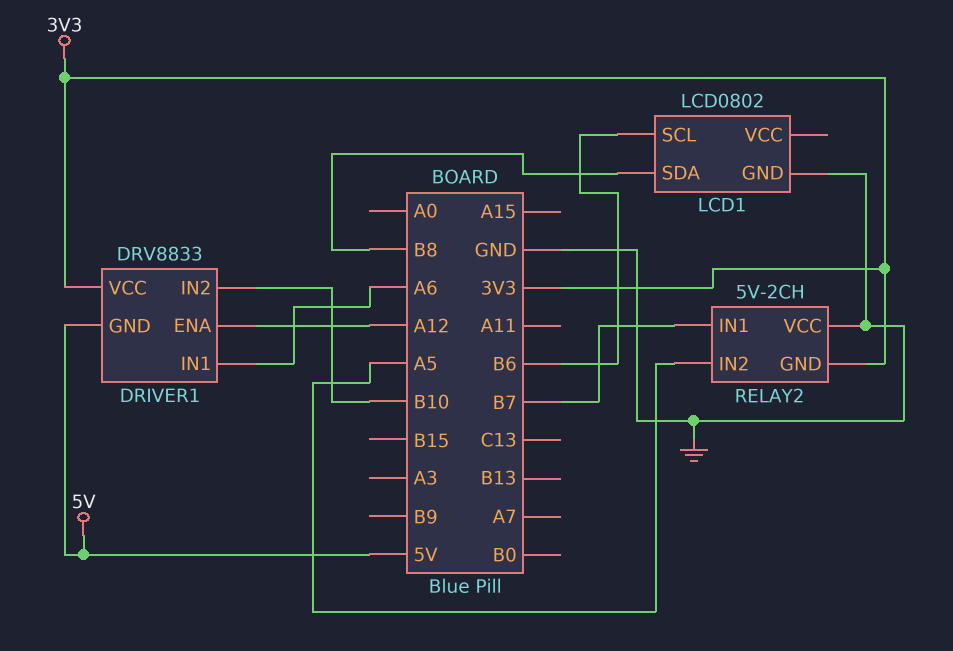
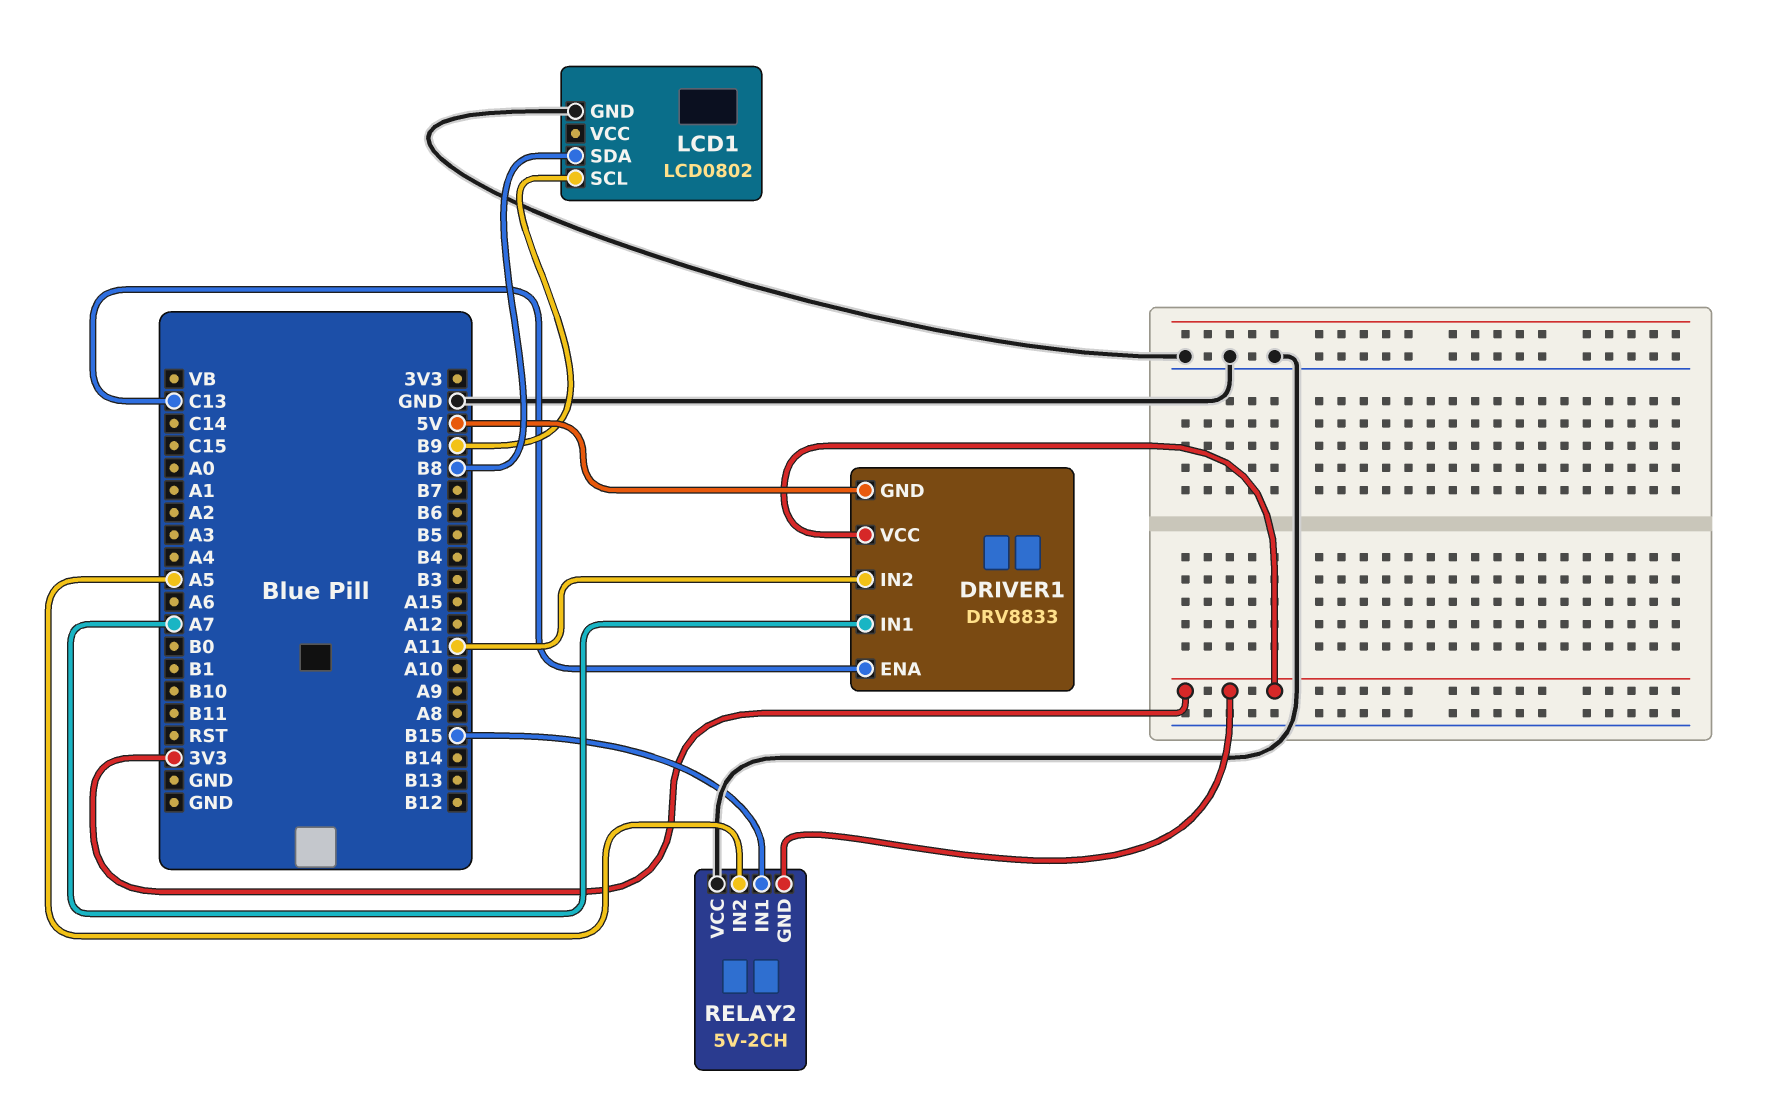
DRIVER1 pin ENA: A12 -> C13
DRIVER1 pin IN1: A6 -> A7
DRIVER1 pin IN2: B10 -> A11
LCD1 pin SCL: B6 -> B9
RELAY2 pin IN1: B7 -> B15

